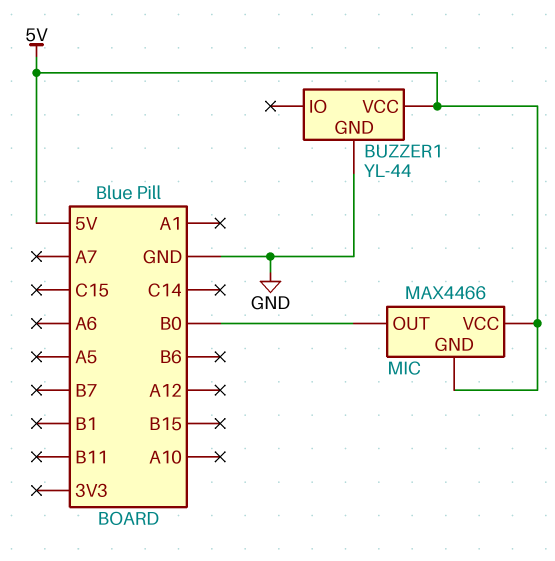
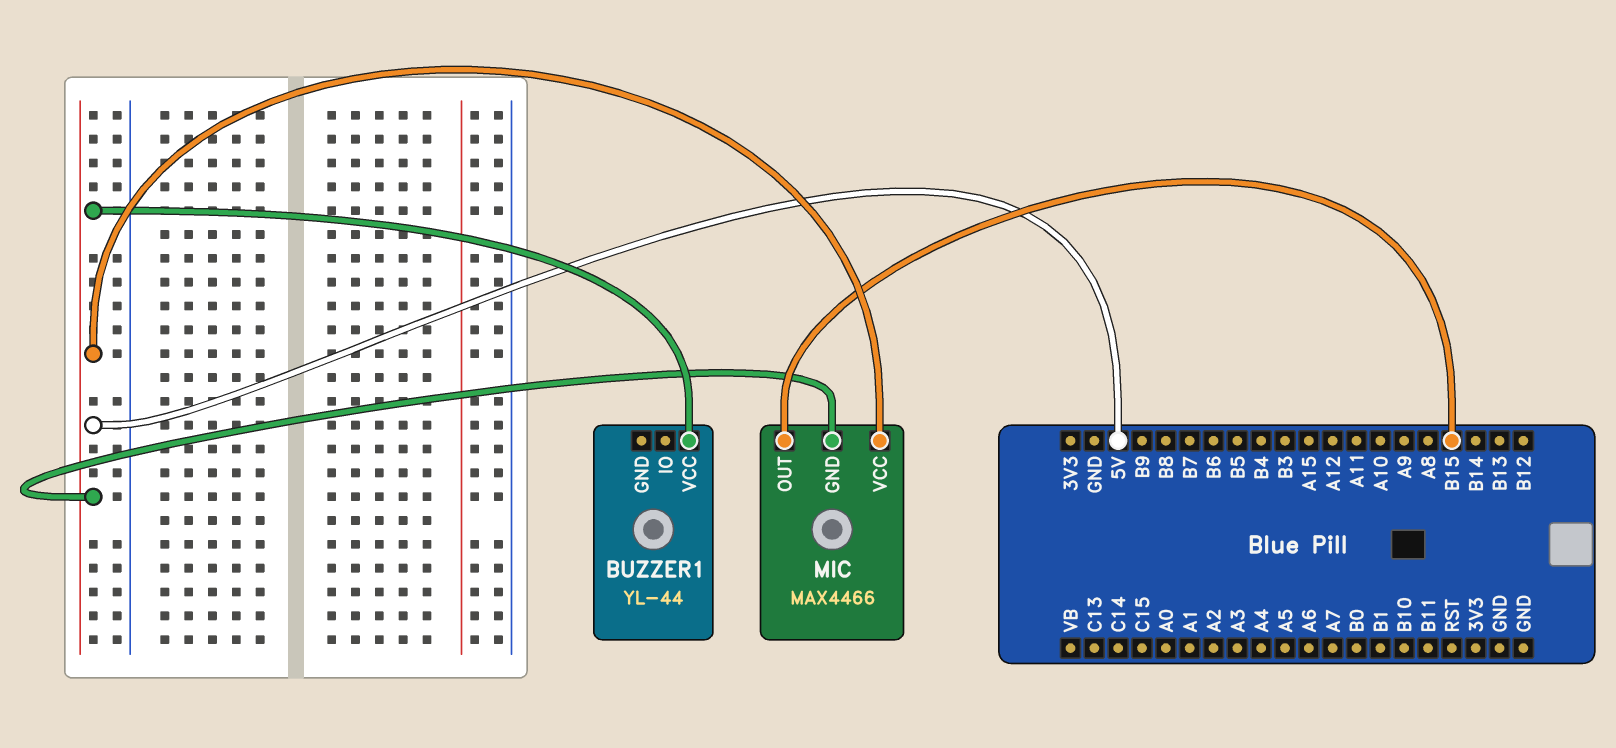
BUZZER1 pin GND: GND -> none
MIC pin OUT: B0 -> B15

